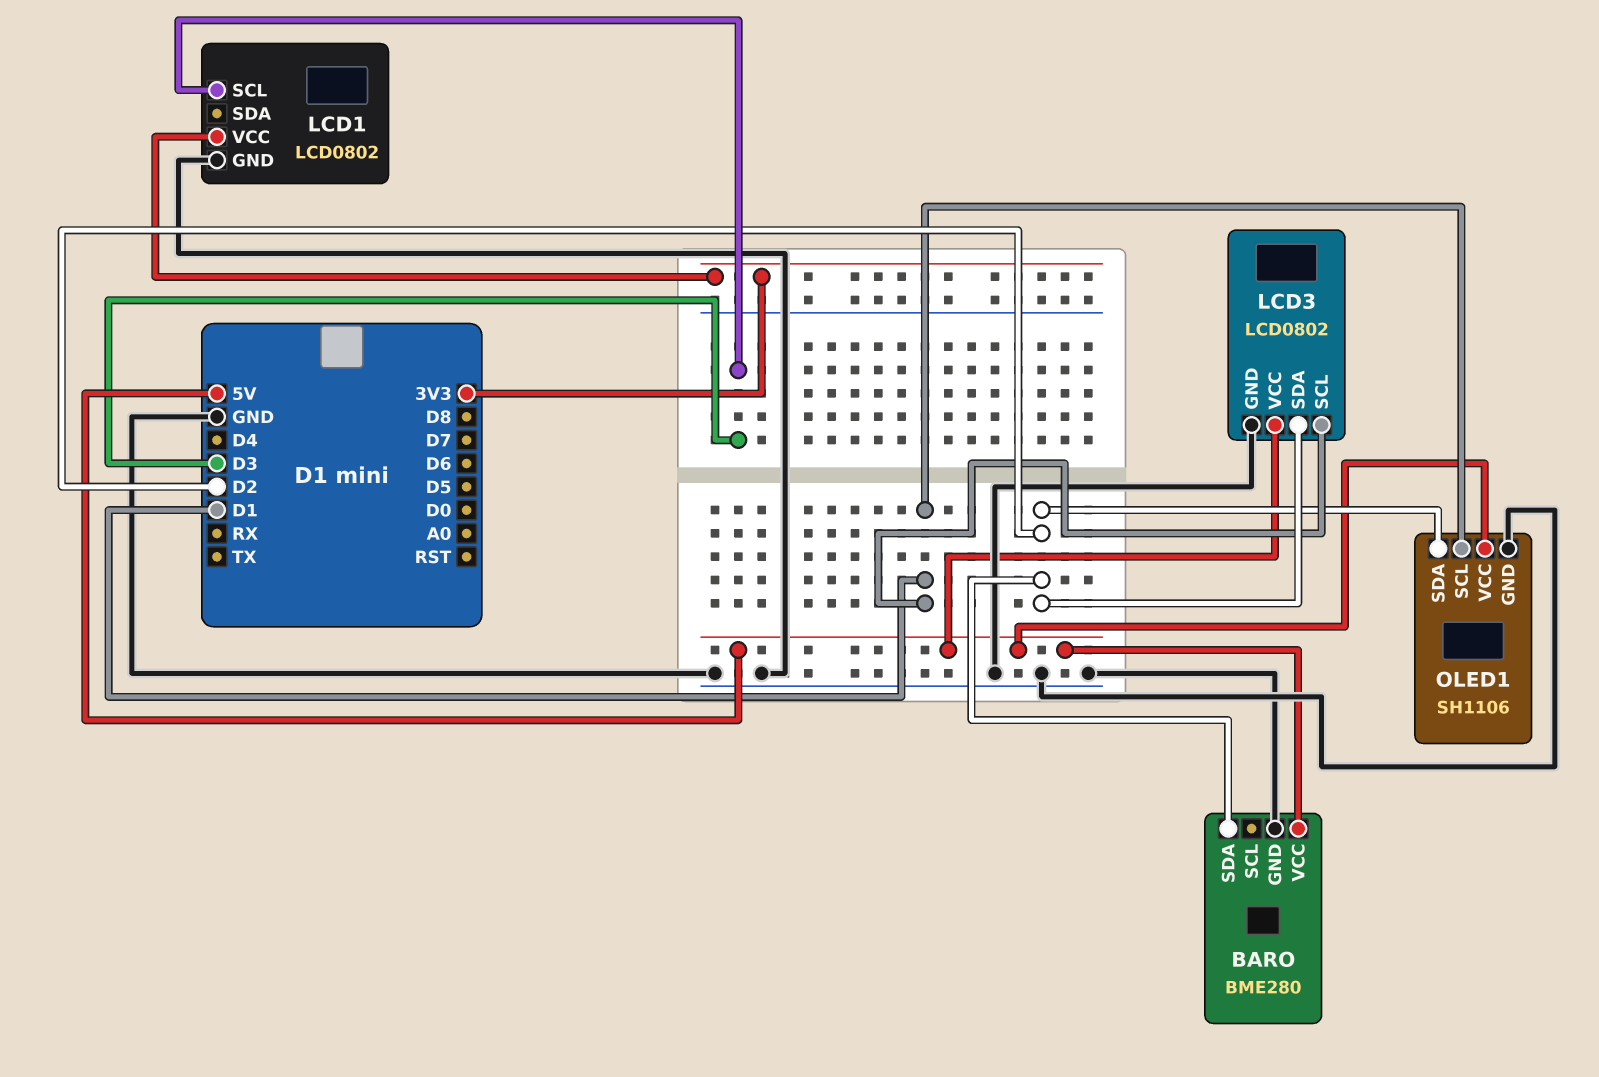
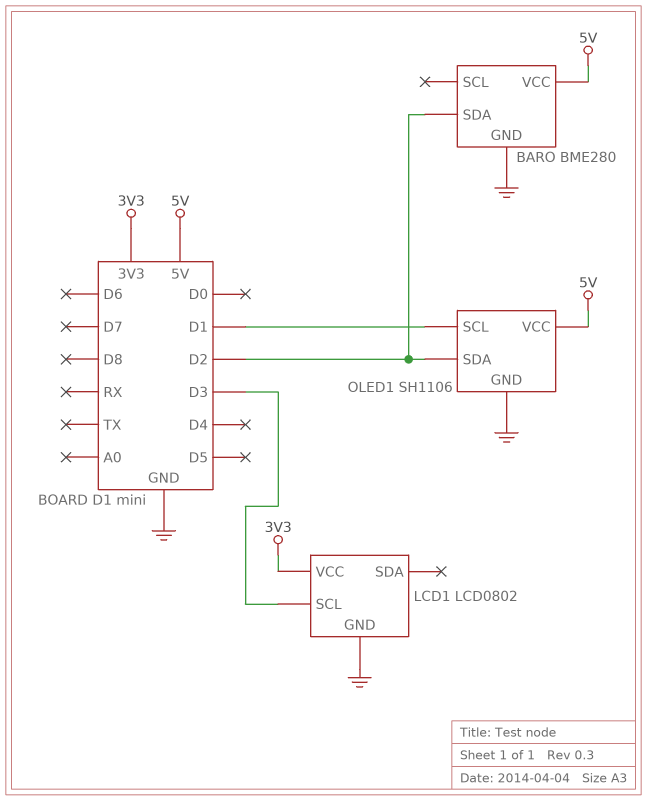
LCD3: LCD0802 -> none
LCD3 pin GND: GND -> none
LCD3 pin SCL: D1 -> none
LCD3 pin SDA: D2 -> none
LCD3 pin VCC: 5V -> none

